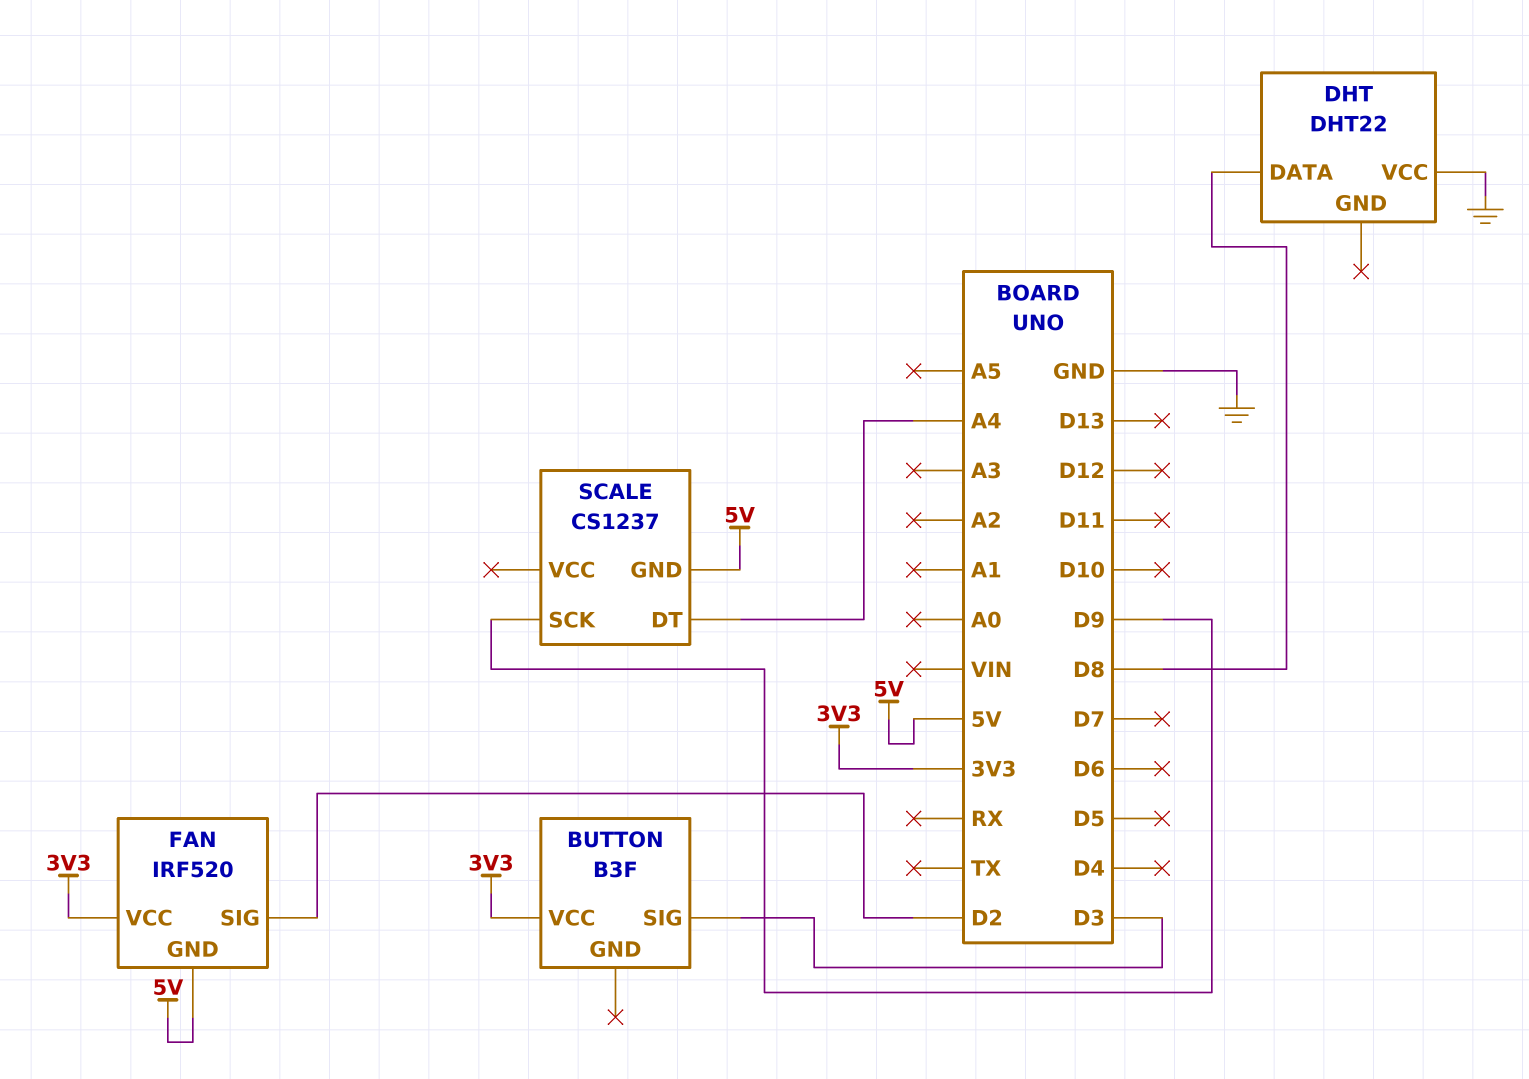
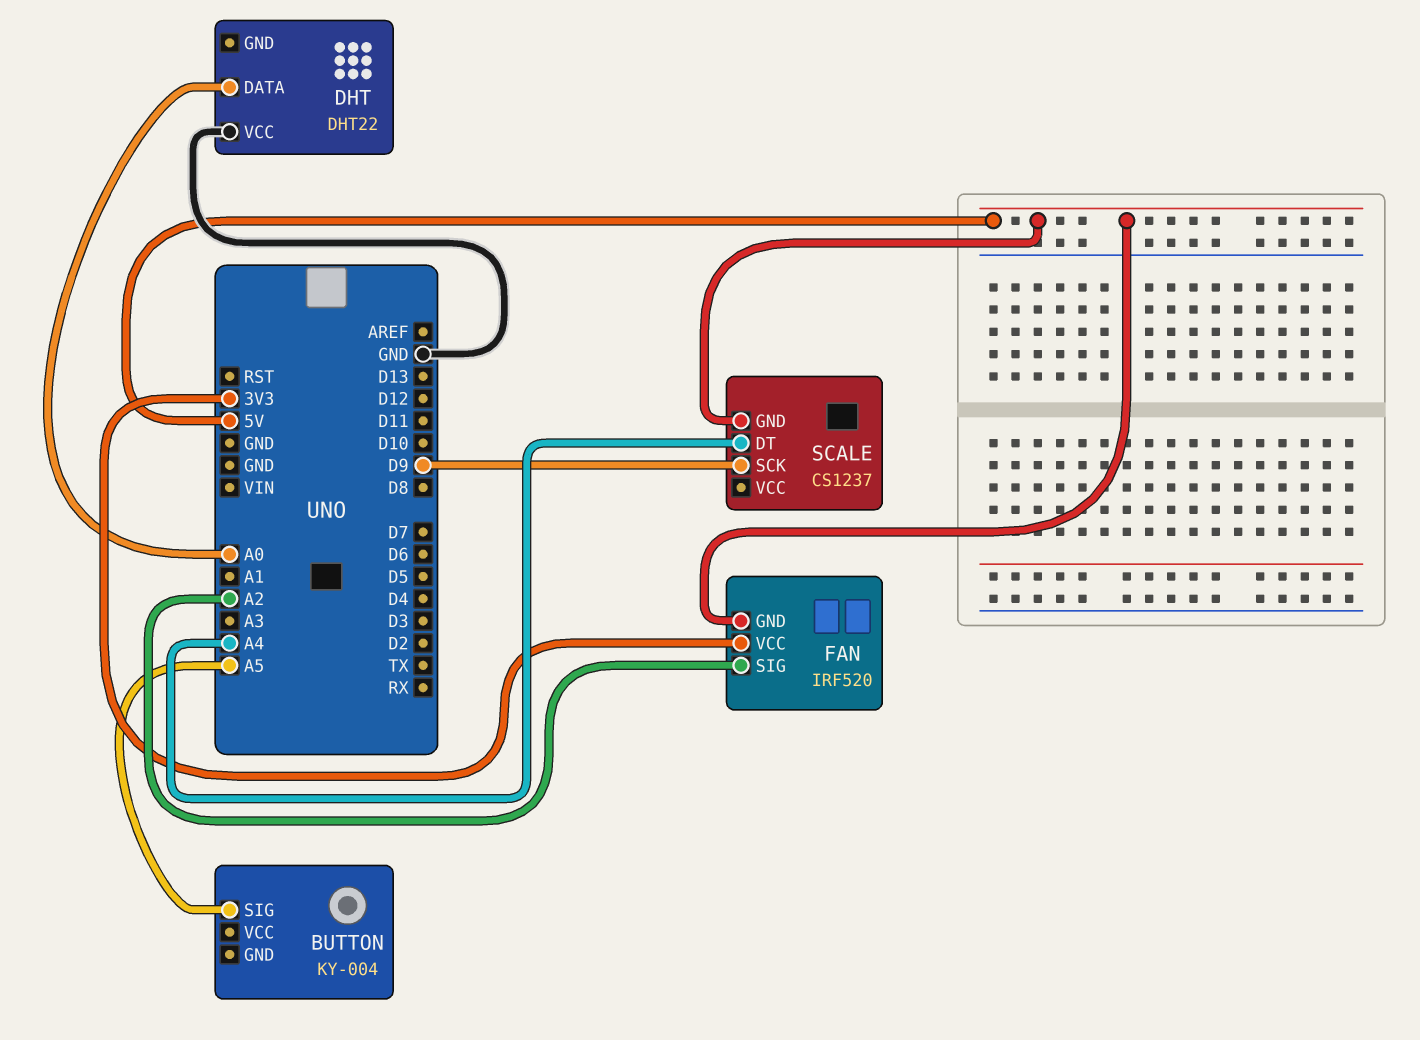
BUTTON: B3F -> KY-004
BUTTON pin SIG: D3 -> A5
BUTTON pin VCC: 3V3 -> none
DHT pin DATA: D8 -> A0
FAN pin SIG: D2 -> A2

